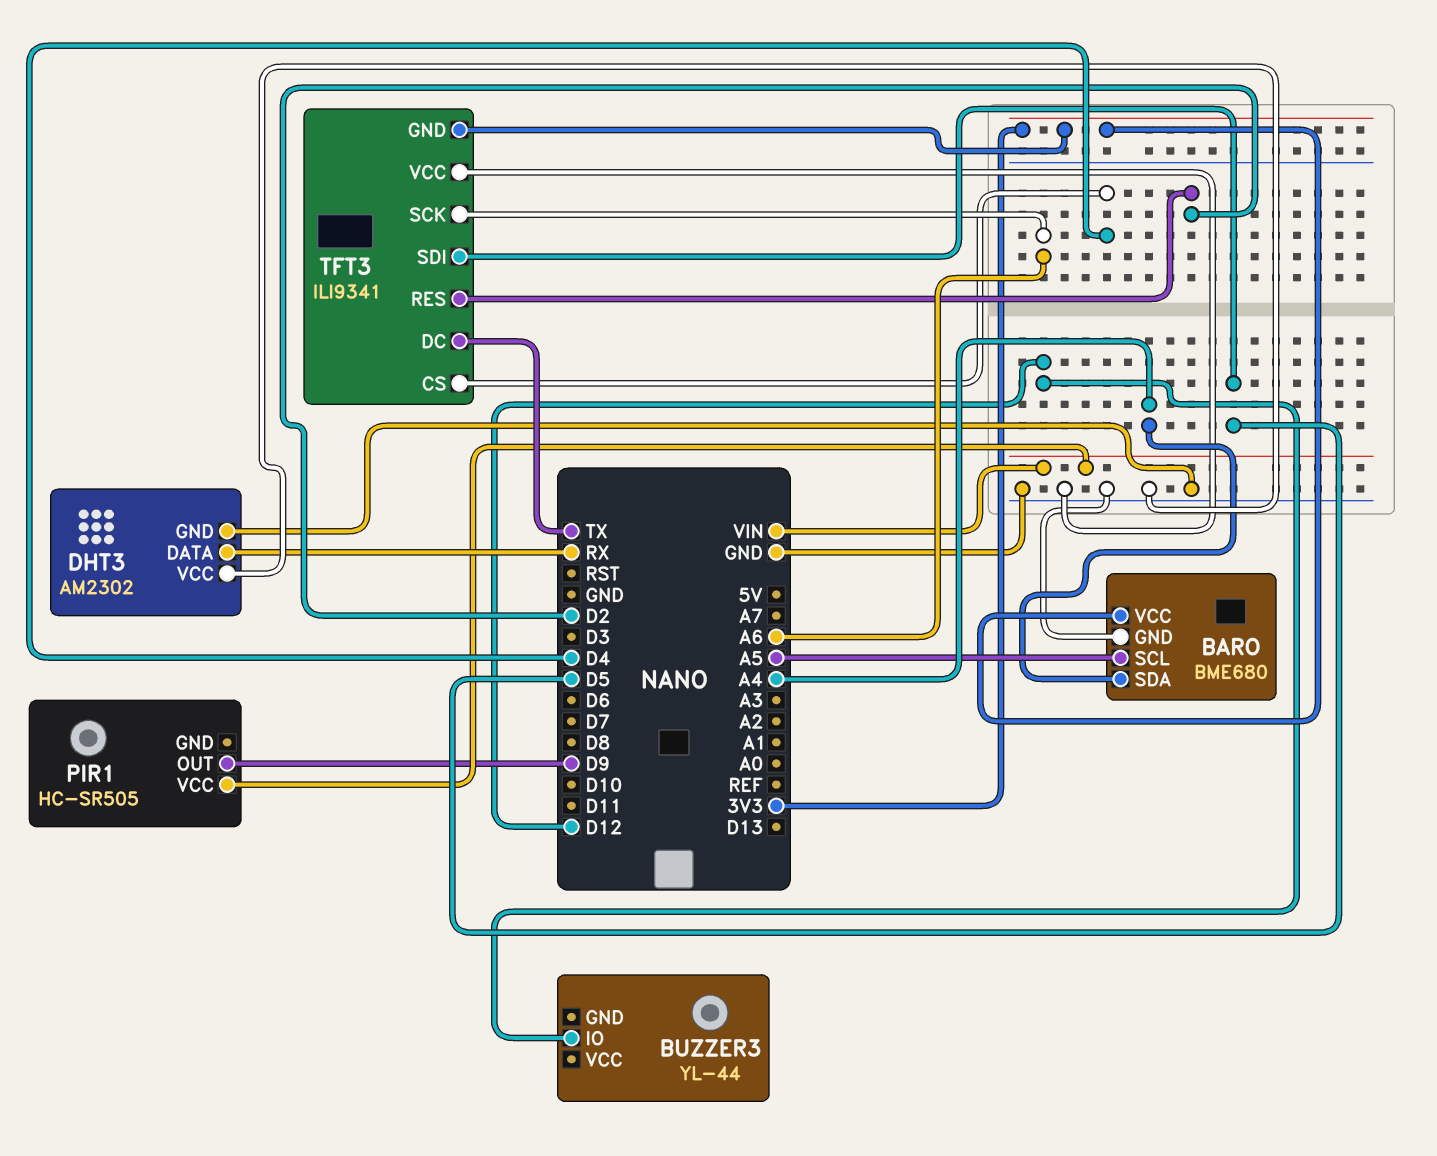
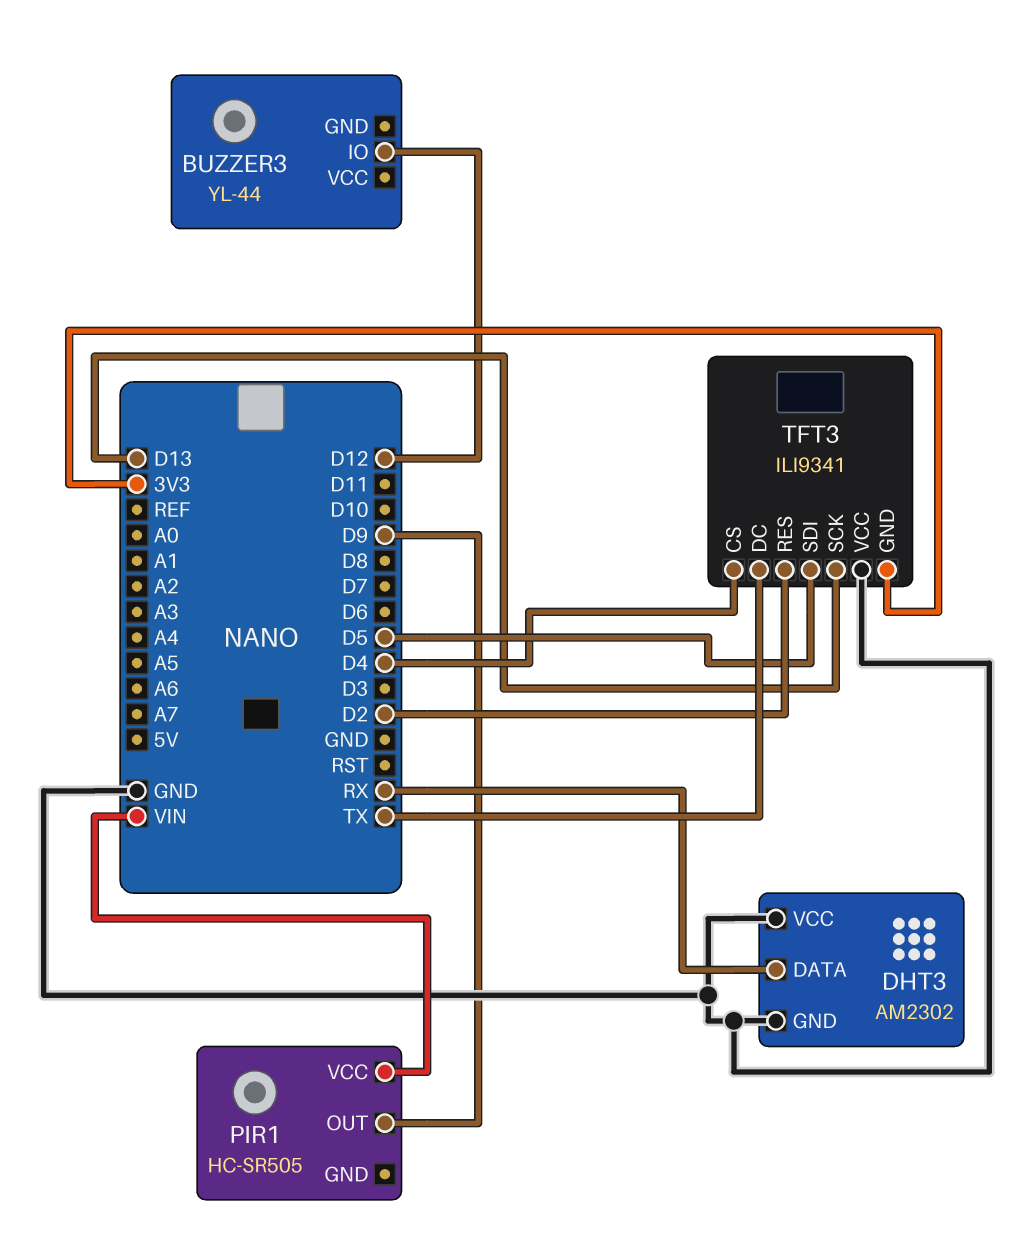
BARO: BME680 -> none
BARO pin GND: GND -> none
BARO pin SCL: A5 -> none
BARO pin SDA: A4 -> none
BARO pin VCC: 3V3 -> none
TFT3 pin SCK: A6 -> D13

